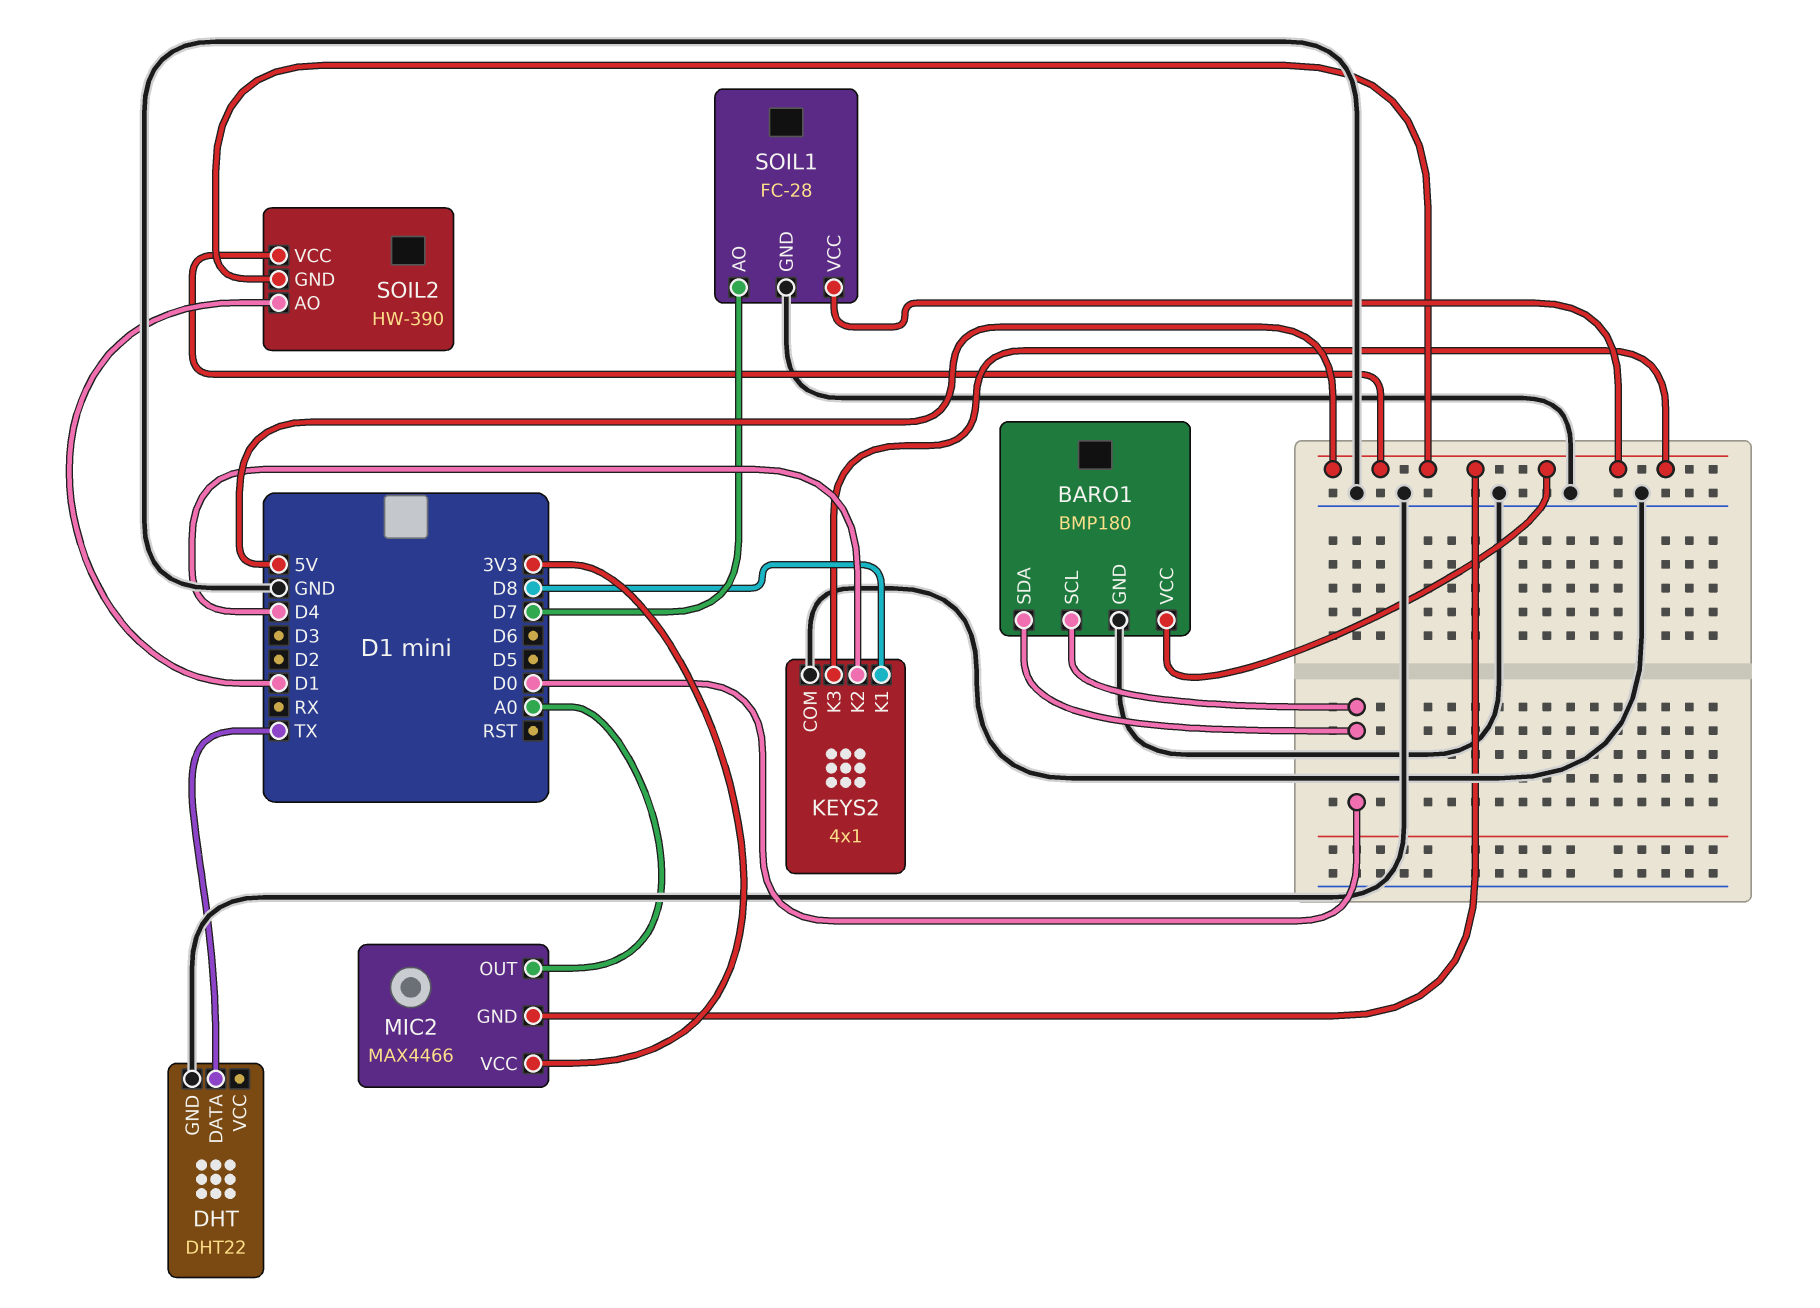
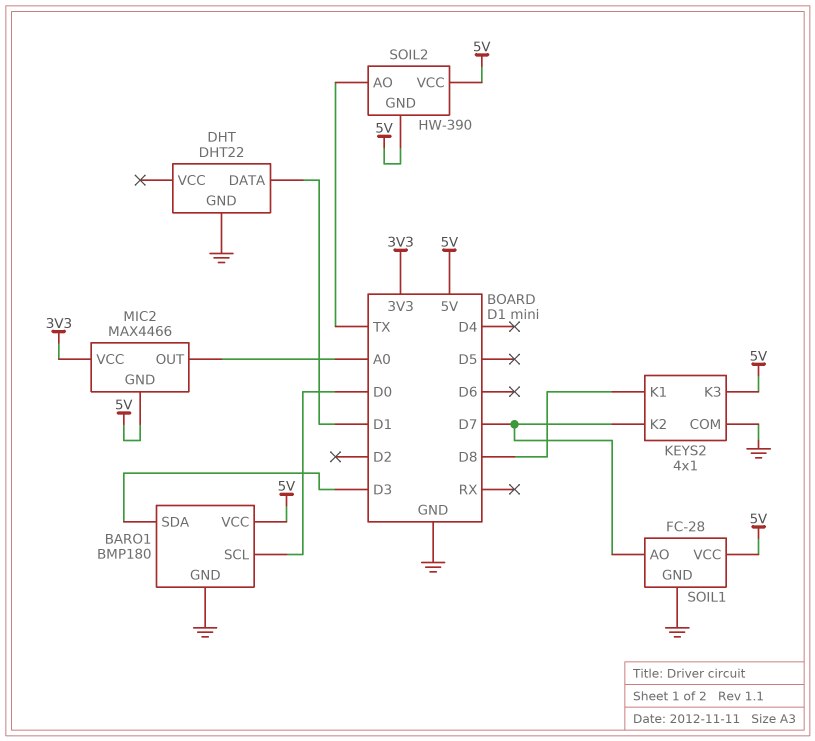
BARO1 pin SDA: D0 -> D3
DHT pin DATA: TX -> D1
KEYS2 pin K2: D4 -> D7
SOIL2 pin AO: D1 -> TX

